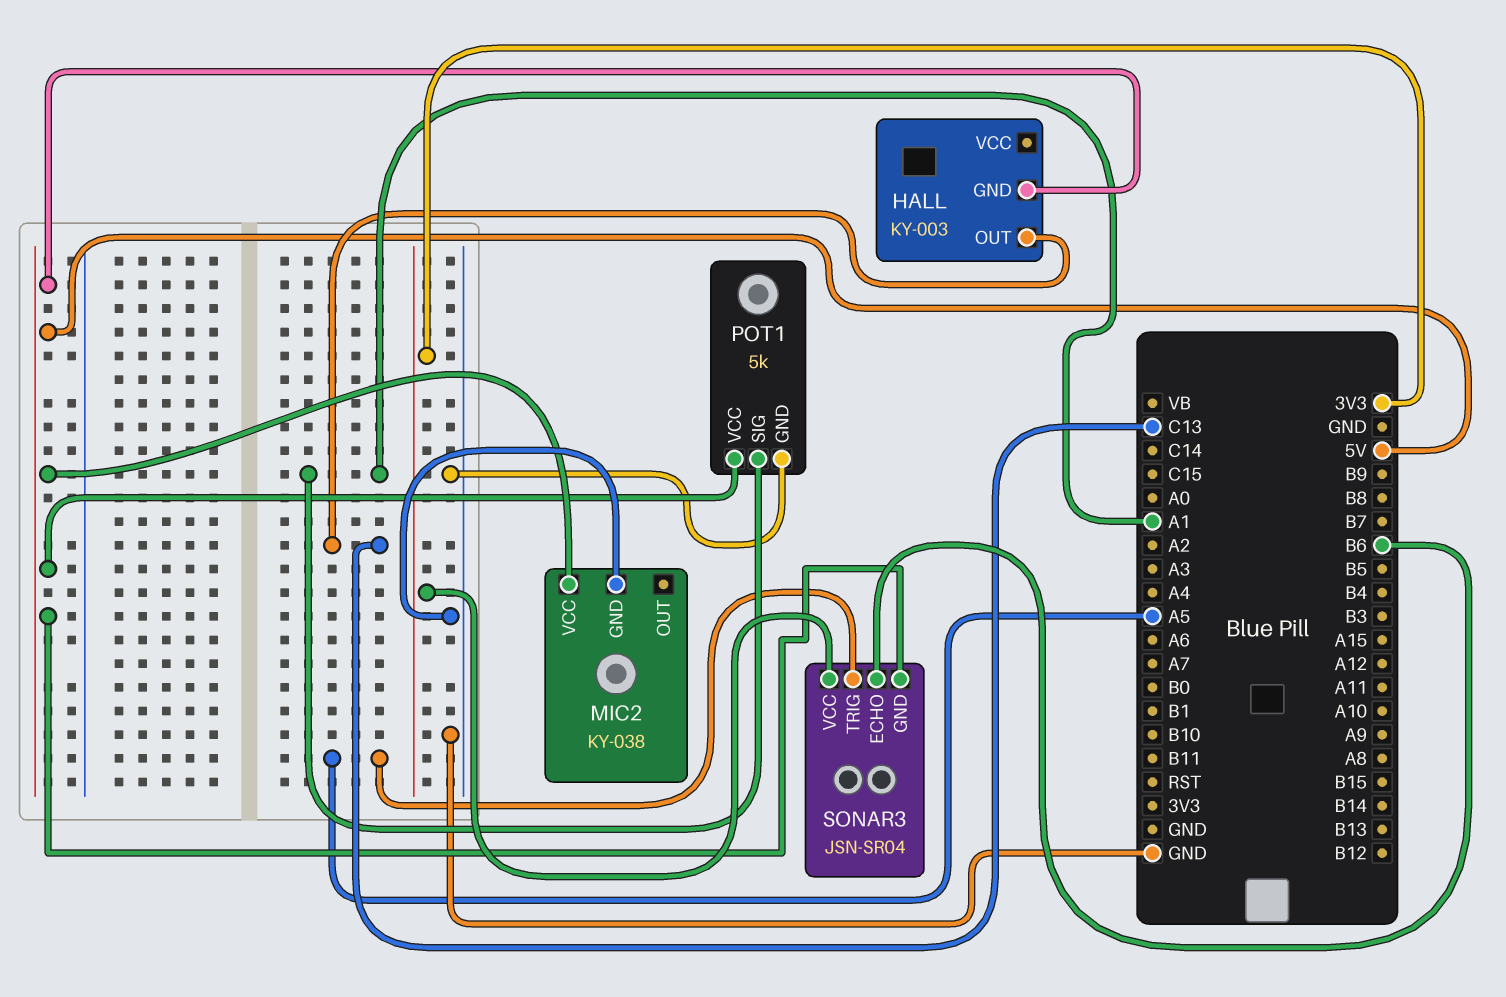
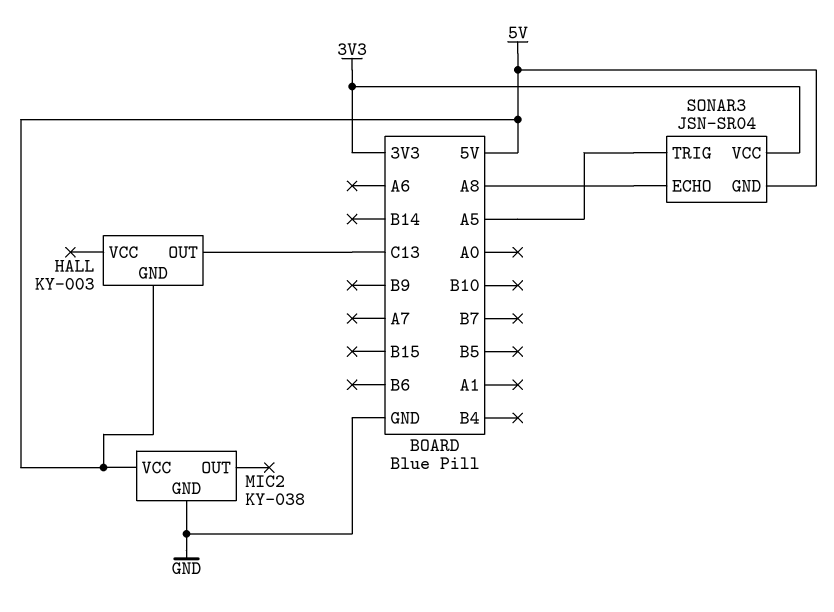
POT1: 5k -> none
POT1 pin GND: GND -> none
POT1 pin SIG: A1 -> none
POT1 pin VCC: 5V -> none
SONAR3 pin ECHO: B6 -> A8

